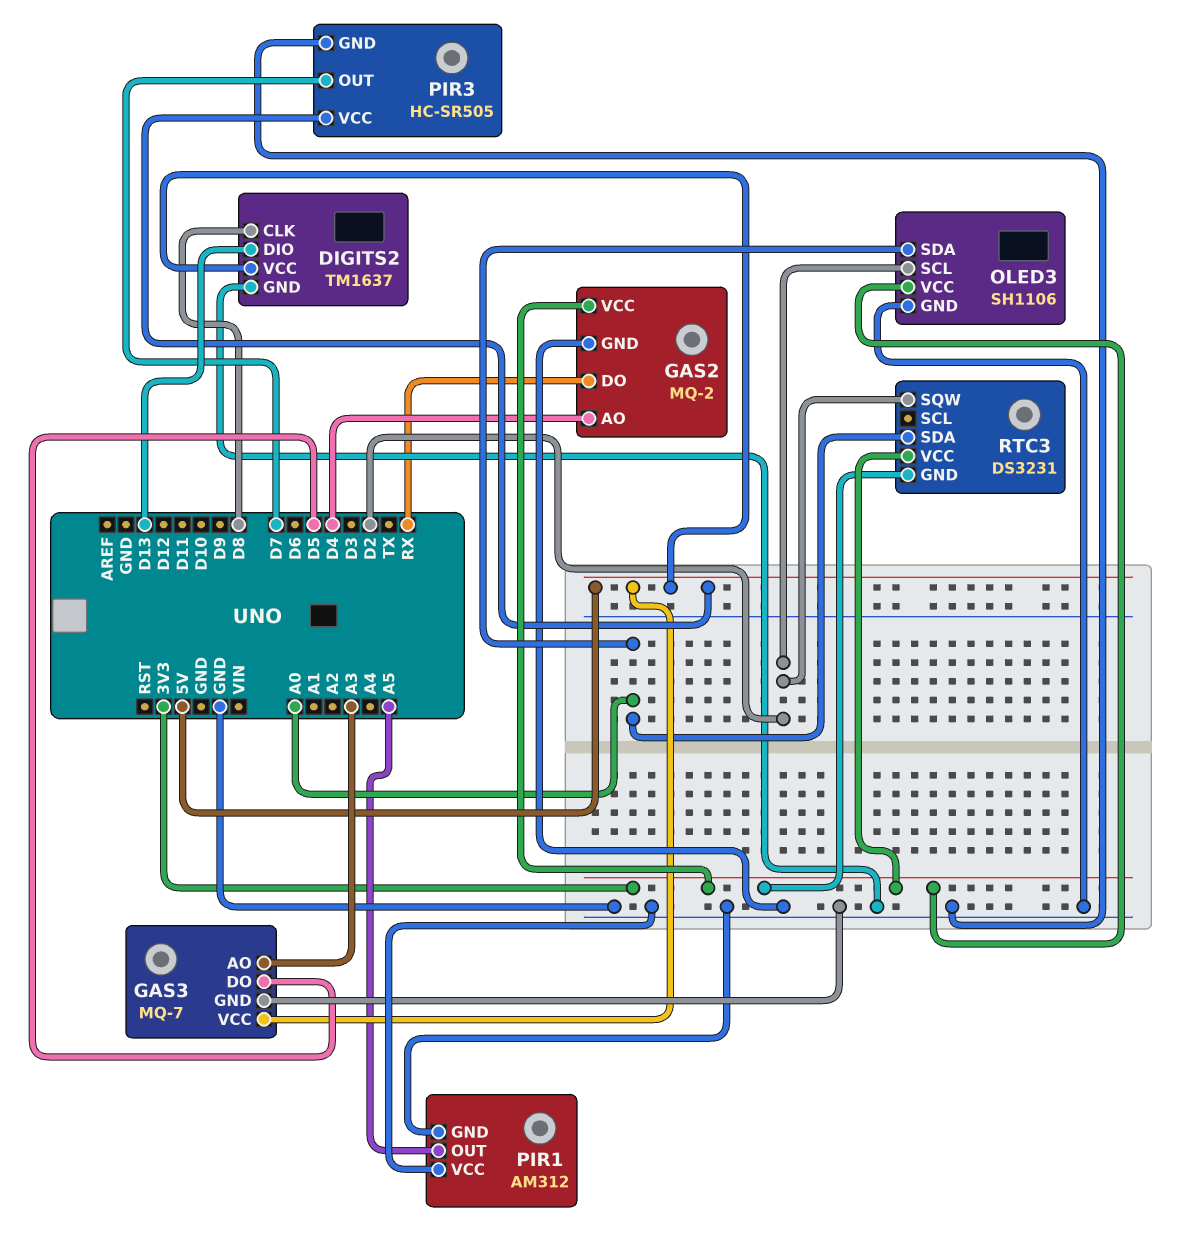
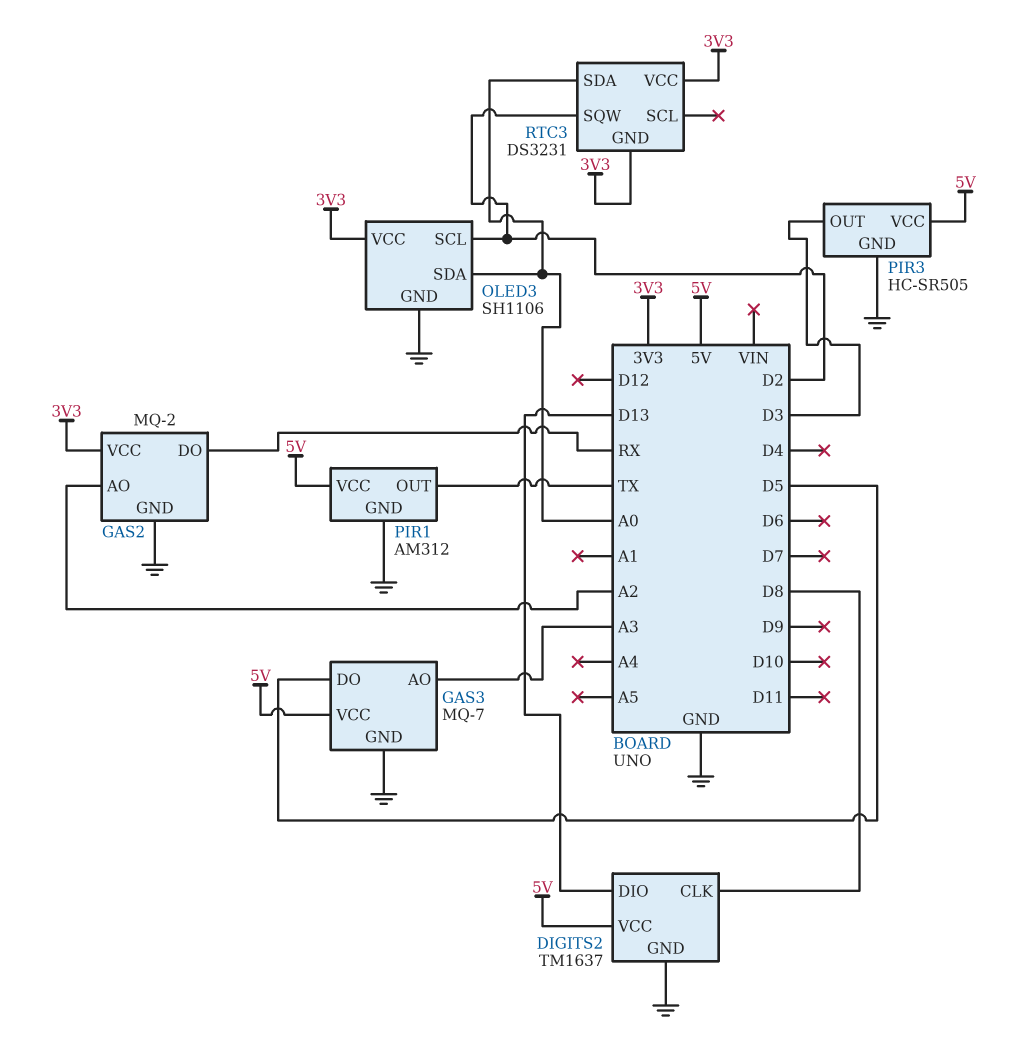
GAS2 pin AO: D4 -> A2
PIR1 pin OUT: A5 -> TX
PIR1 pin VCC: GND -> 5V
PIR3 pin OUT: D7 -> D3

